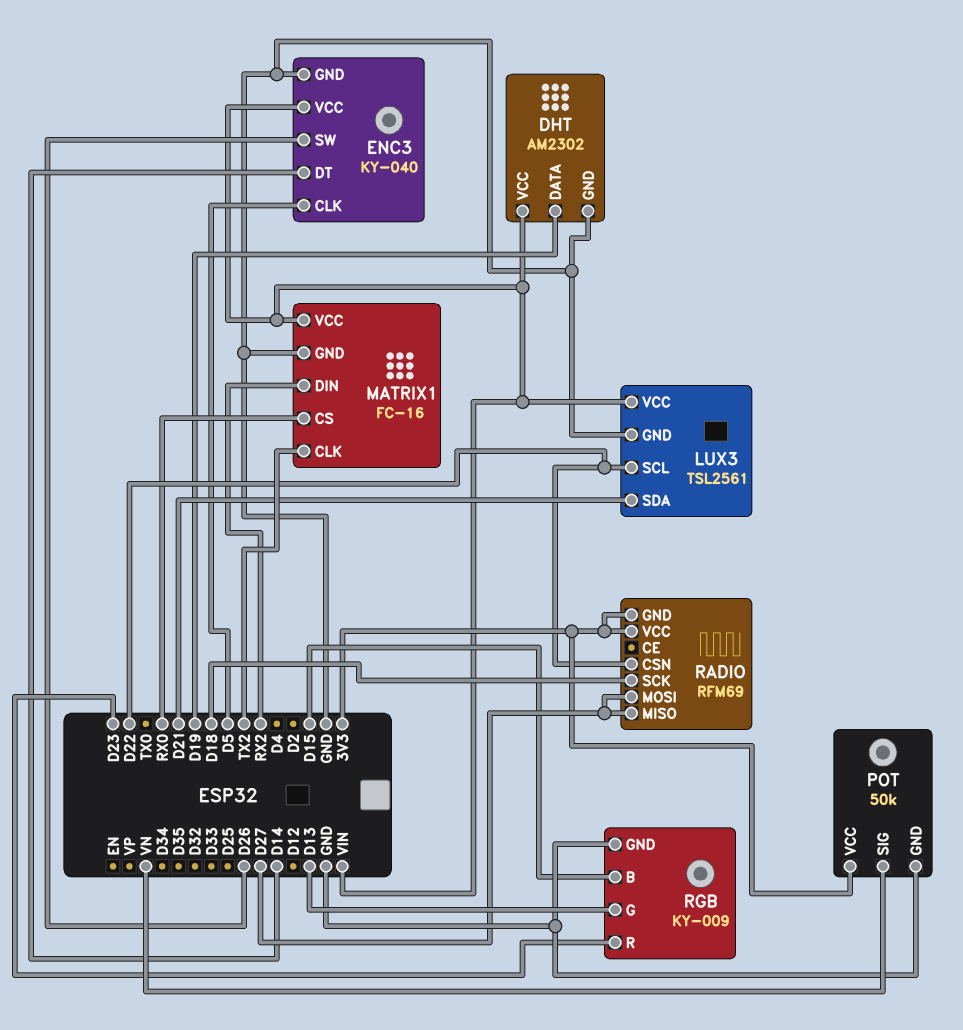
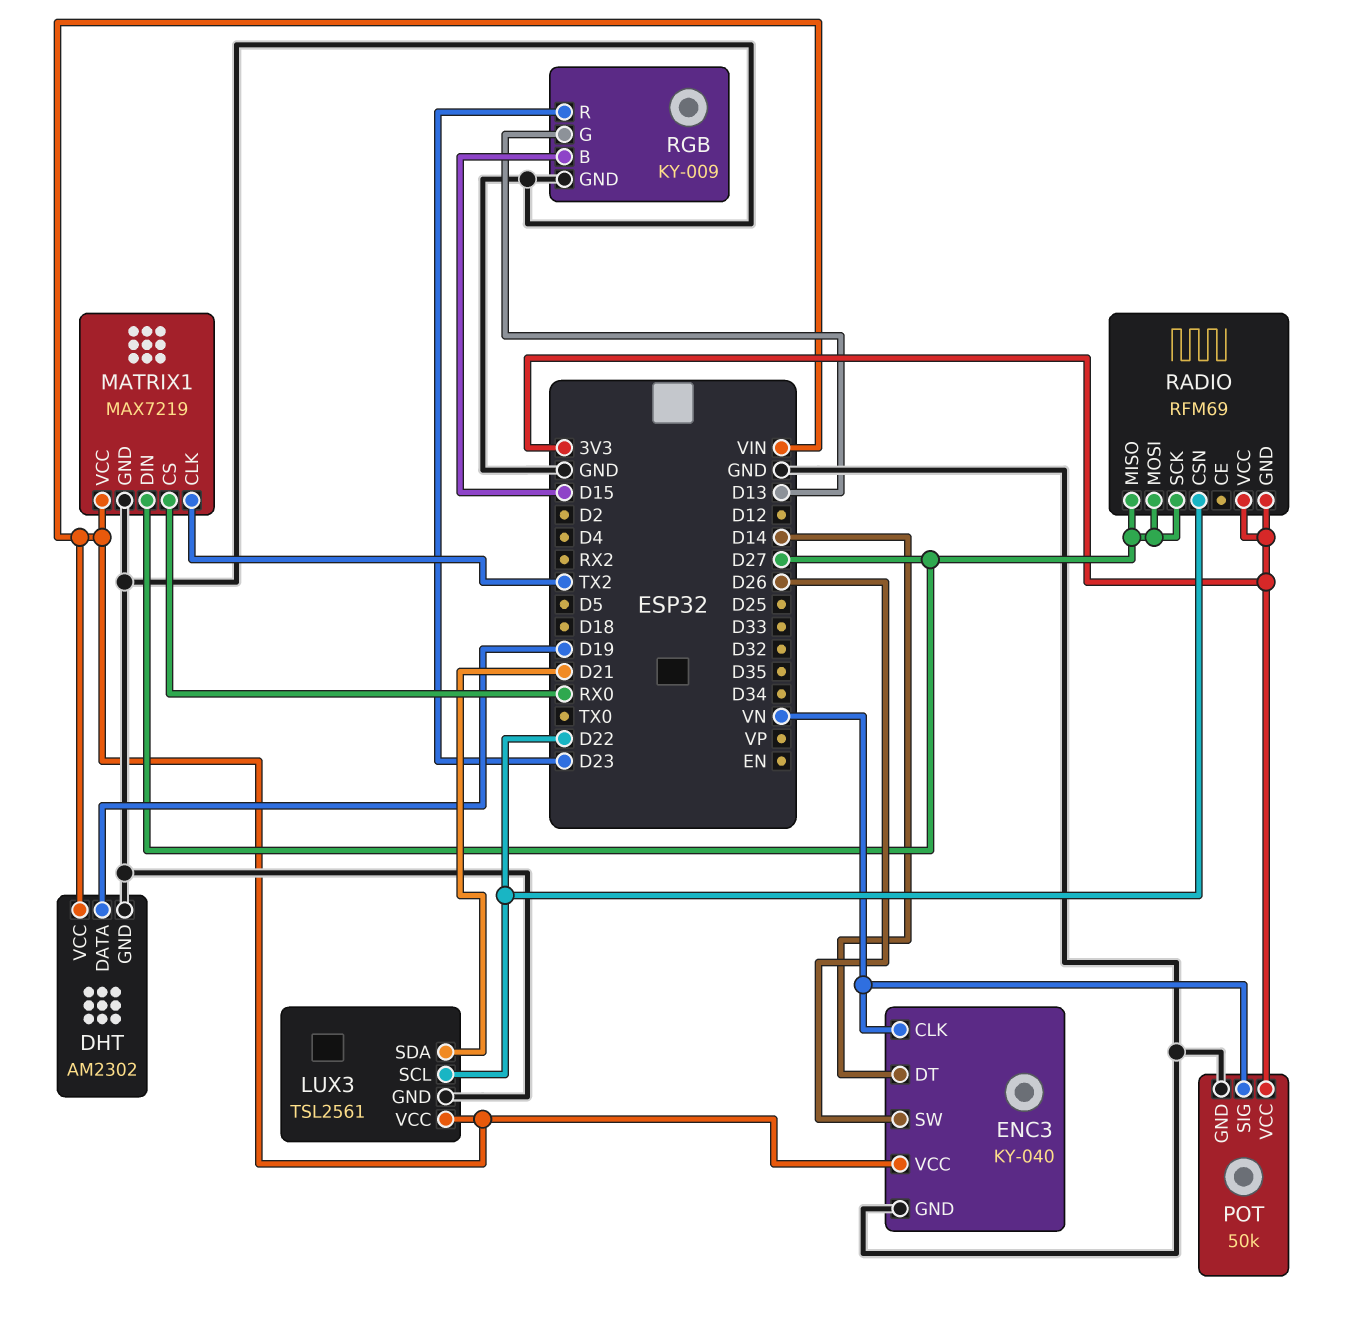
ENC3 pin CLK: D5 -> VN
MATRIX1: FC-16 -> MAX7219
MATRIX1 pin DIN: RX2 -> D27
RADIO pin SCK: D18 -> D27

